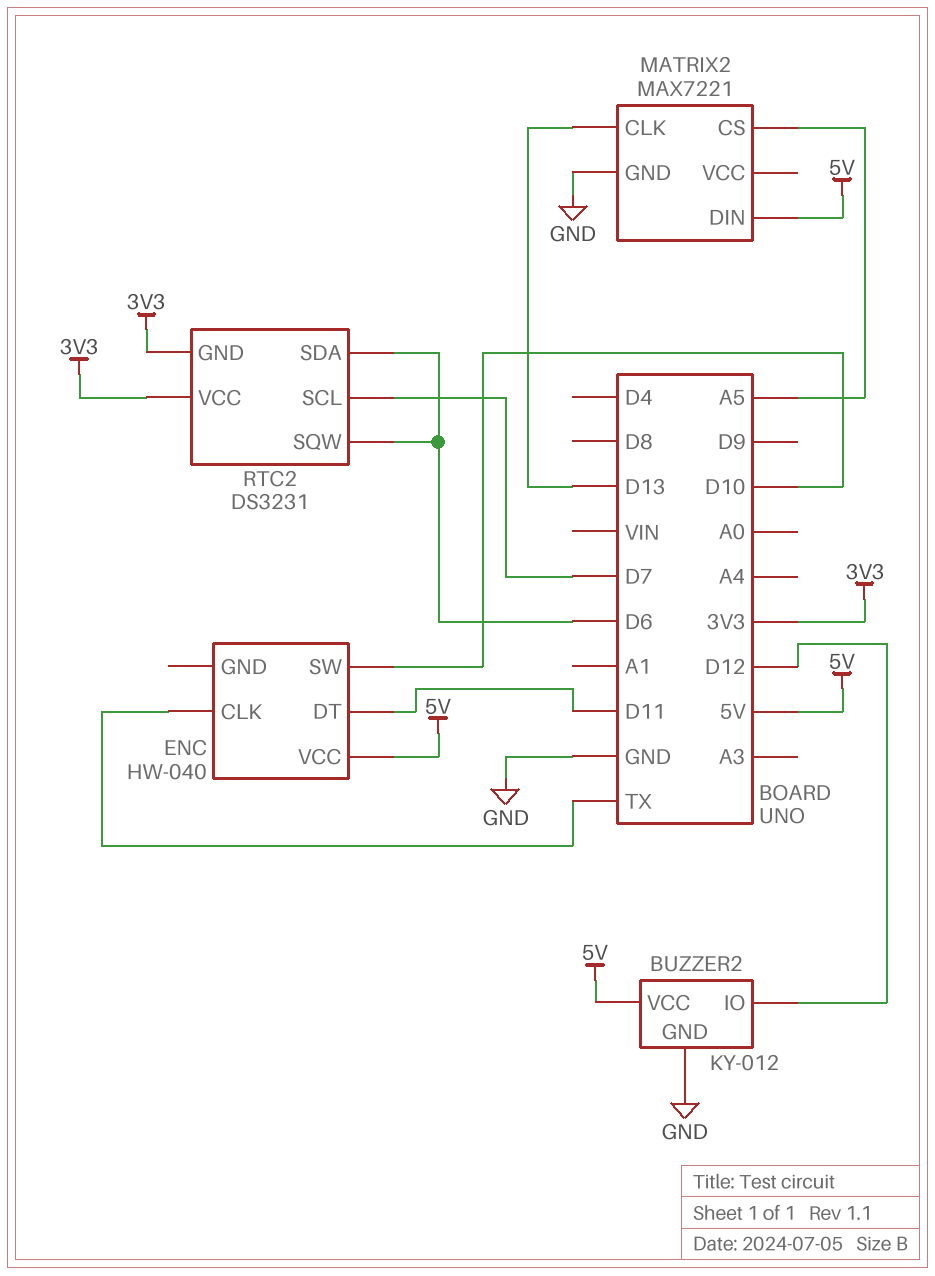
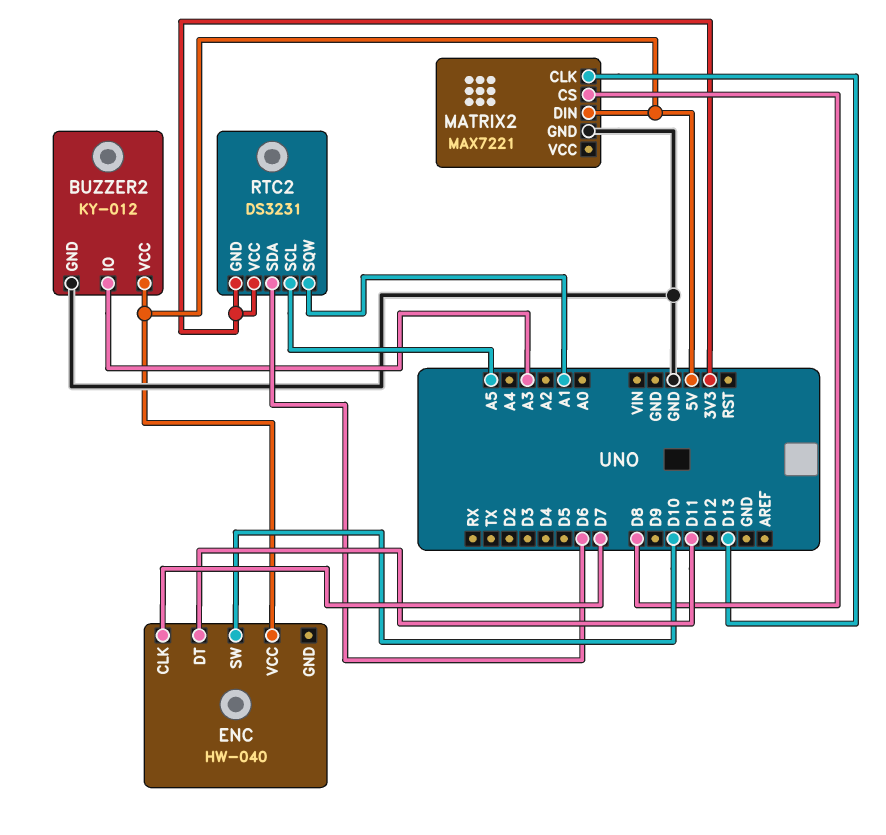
BUZZER2 pin IO: D12 -> A3
ENC pin CLK: TX -> D7
MATRIX2 pin CS: A5 -> D8
RTC2 pin SCL: D7 -> A5
RTC2 pin SQW: D6 -> A1

